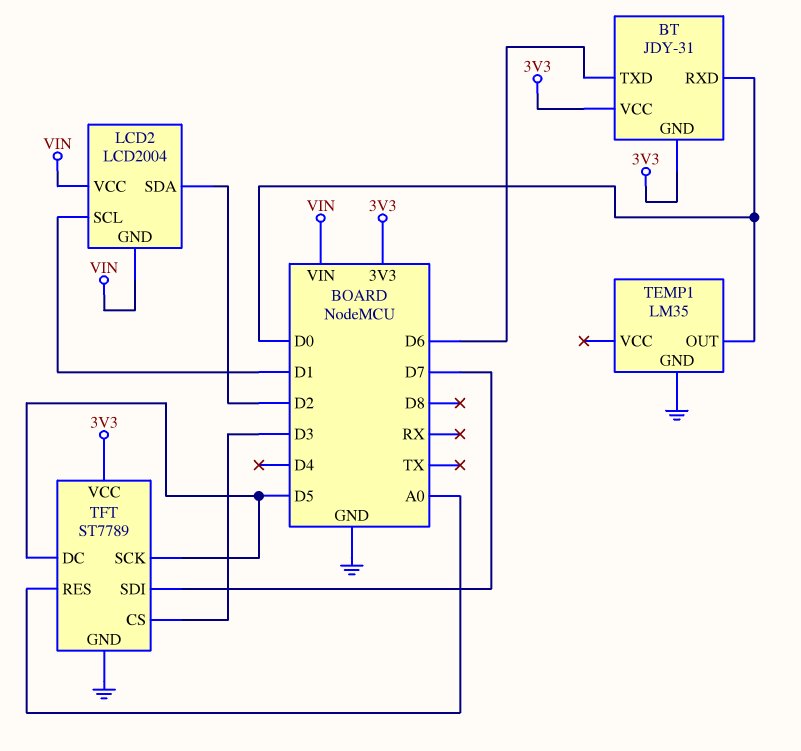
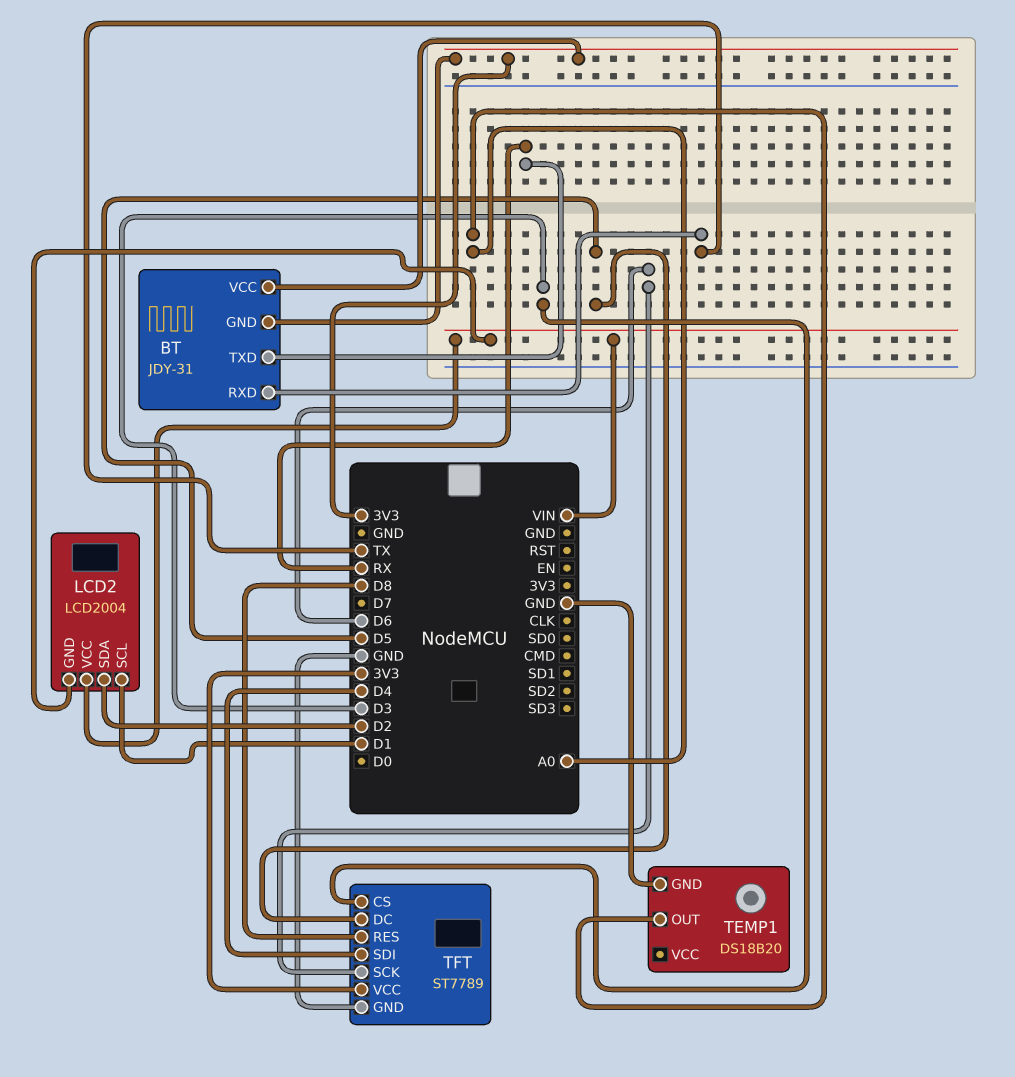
BT pin RXD: D0 -> TX
BT pin TXD: D6 -> RX
TEMP1: LM35 -> DS18B20
TEMP1 pin OUT: D0 -> A0
TFT pin RES: A0 -> D8
TFT pin SCK: D5 -> D6
TFT pin SDI: D7 -> D4

